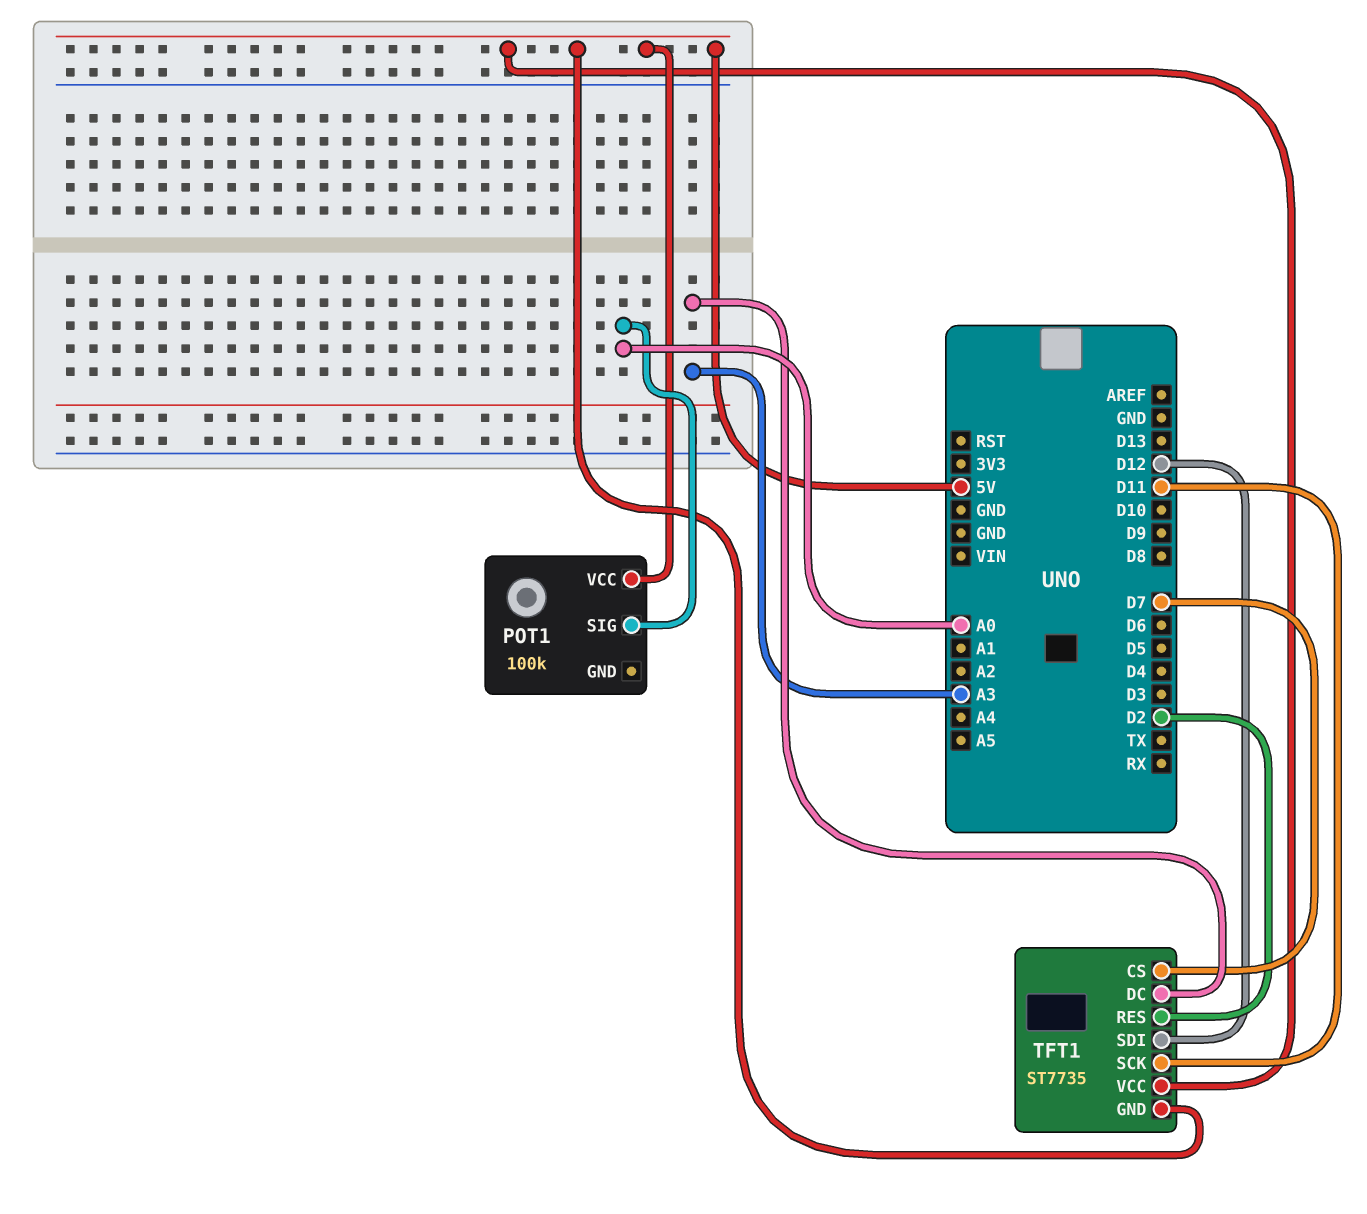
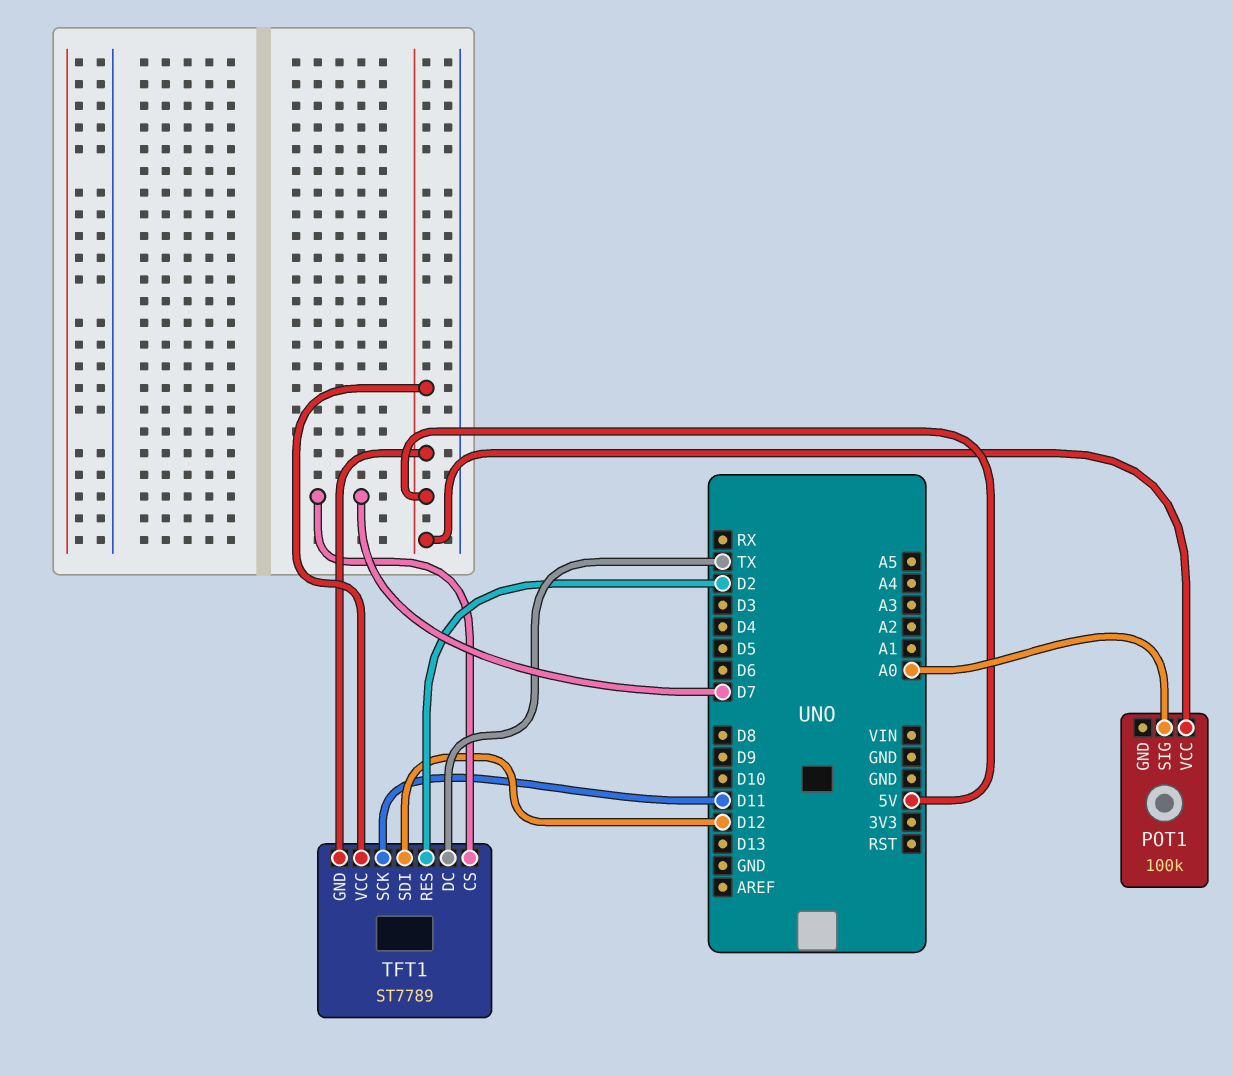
TFT1: ST7735 -> ST7789
TFT1 pin DC: A3 -> TX

